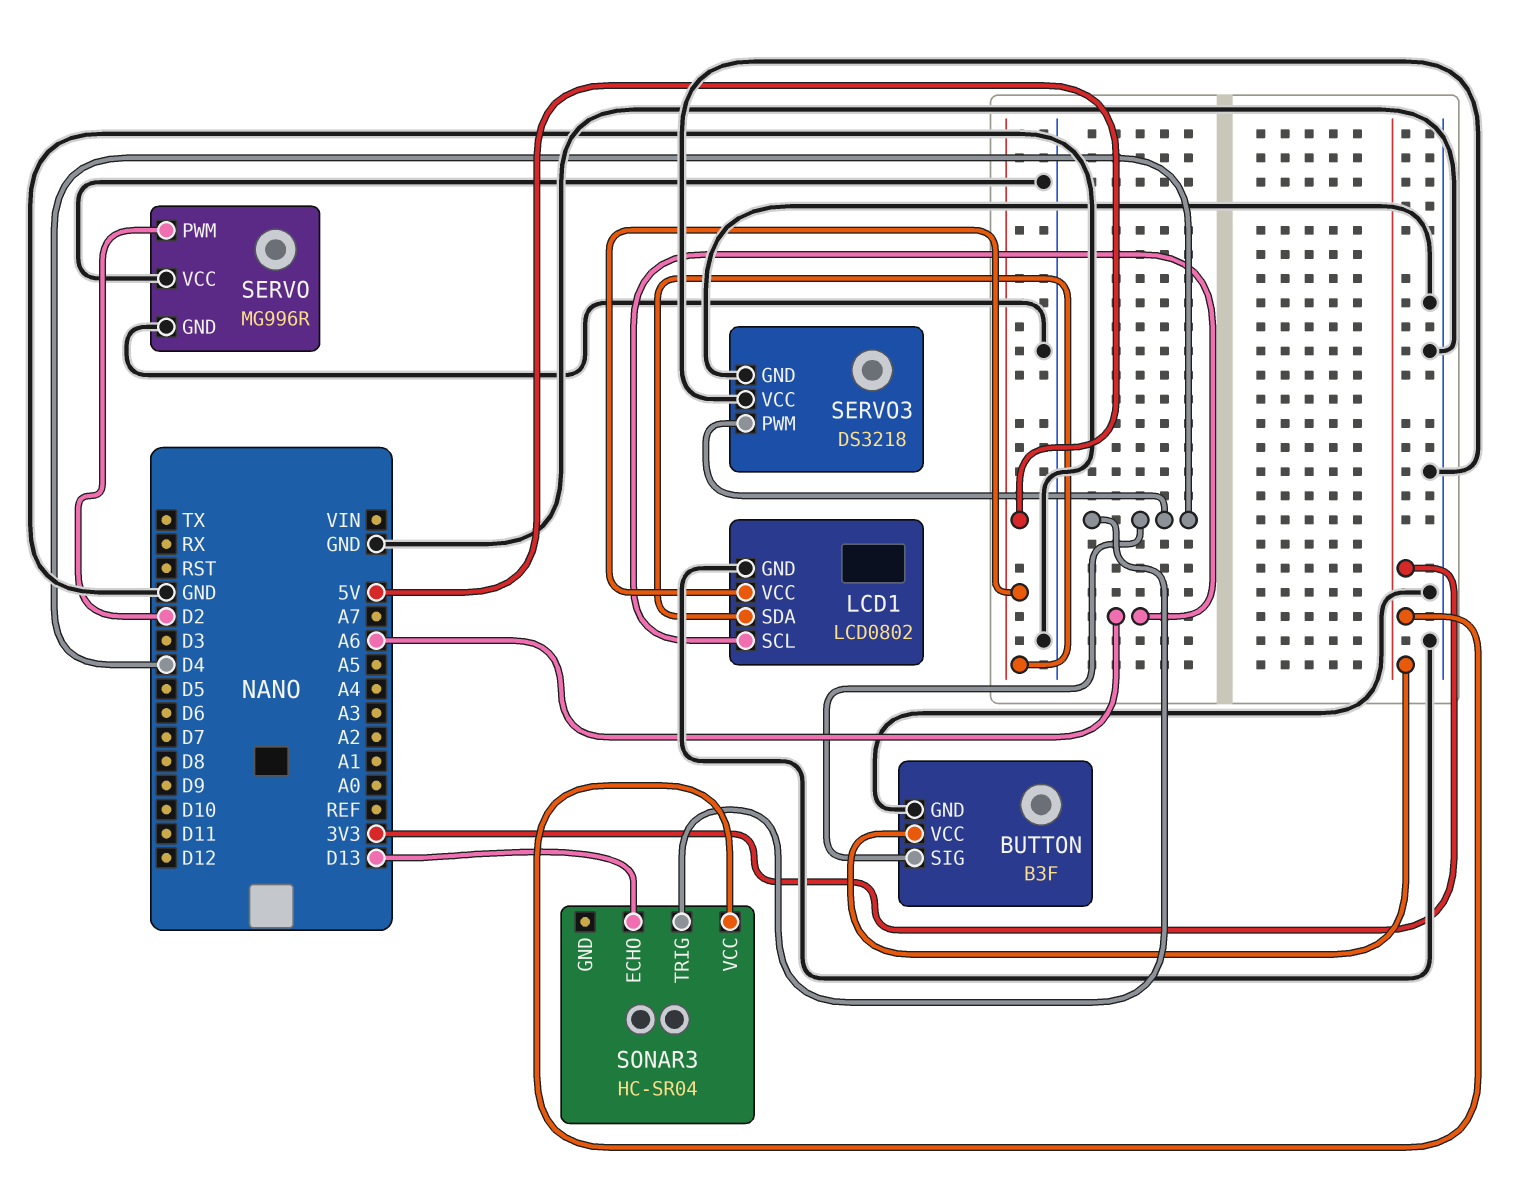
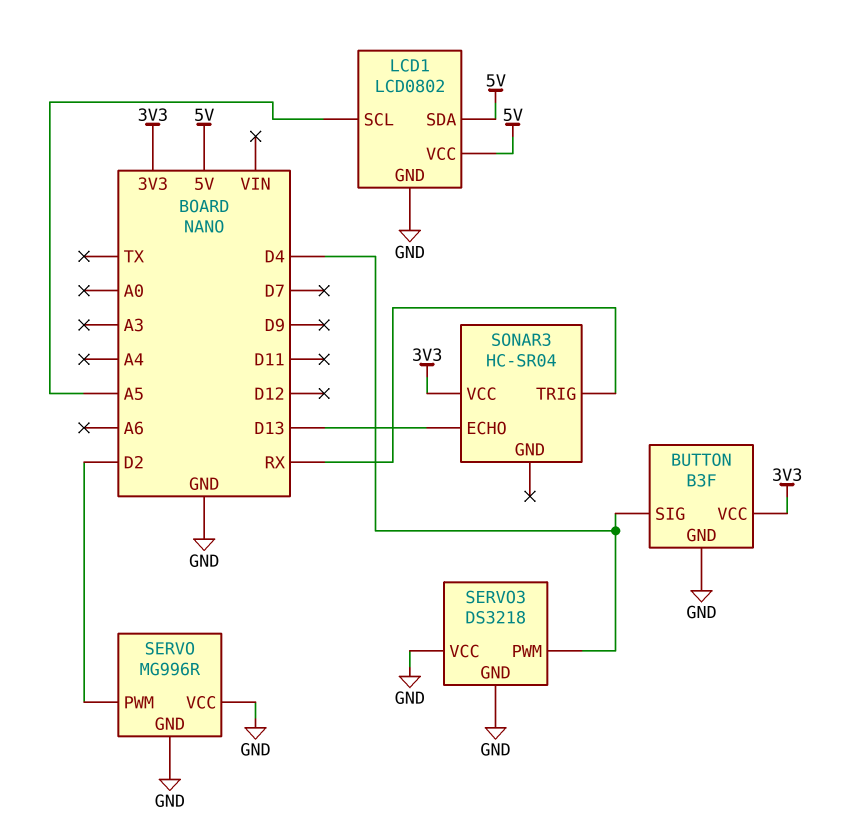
LCD1 pin SCL: A6 -> A5
SONAR3 pin TRIG: D4 -> RX

